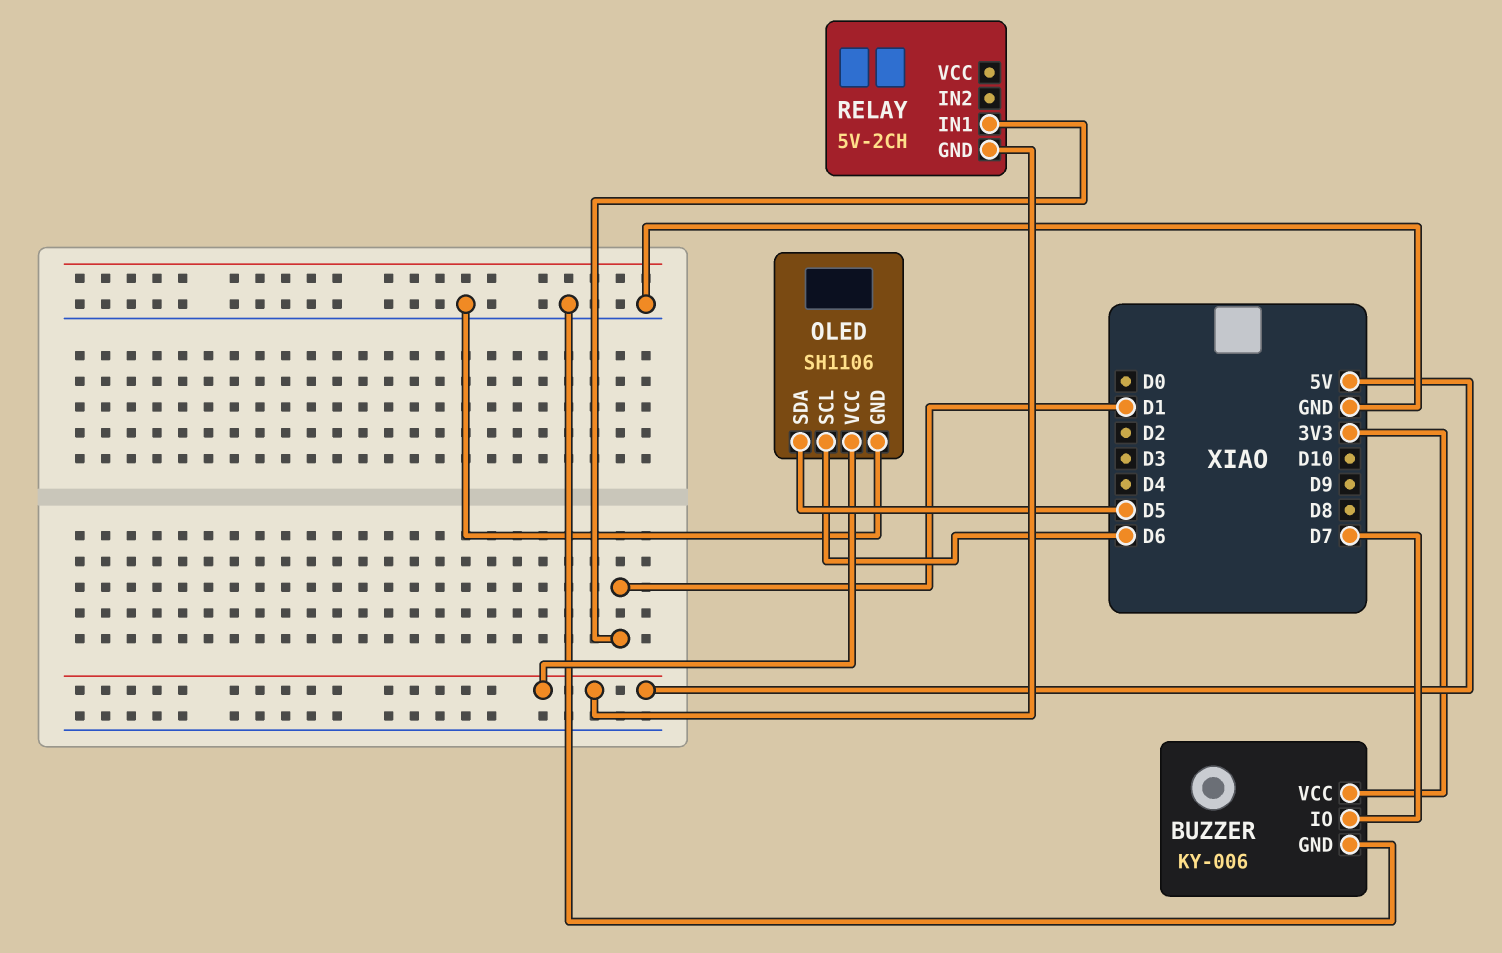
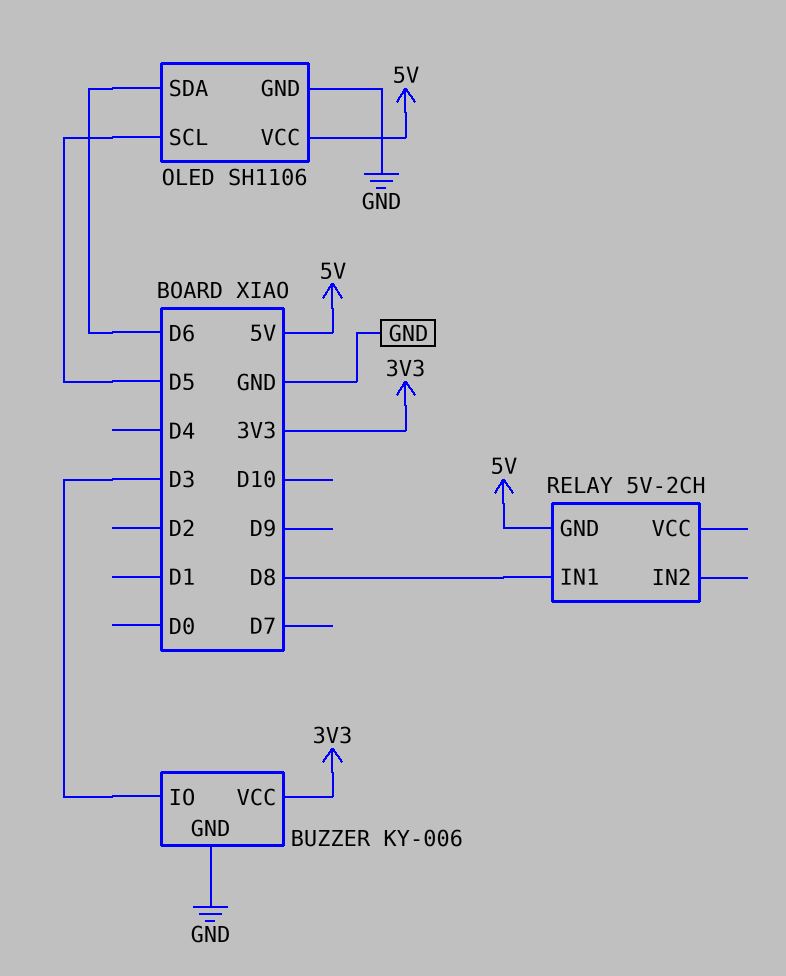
BUZZER pin IO: D7 -> D3
OLED pin SCL: D6 -> D5
OLED pin SDA: D5 -> D6
RELAY pin IN1: D1 -> D8

